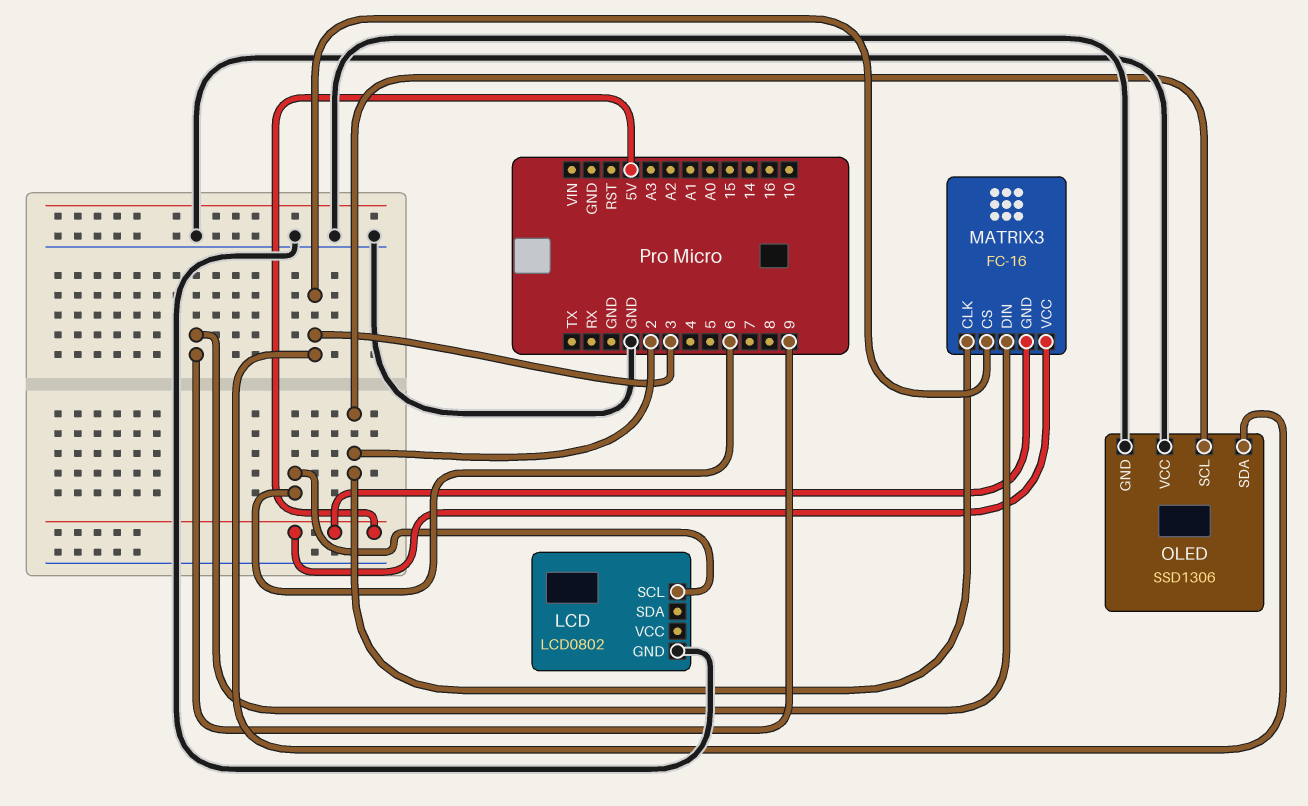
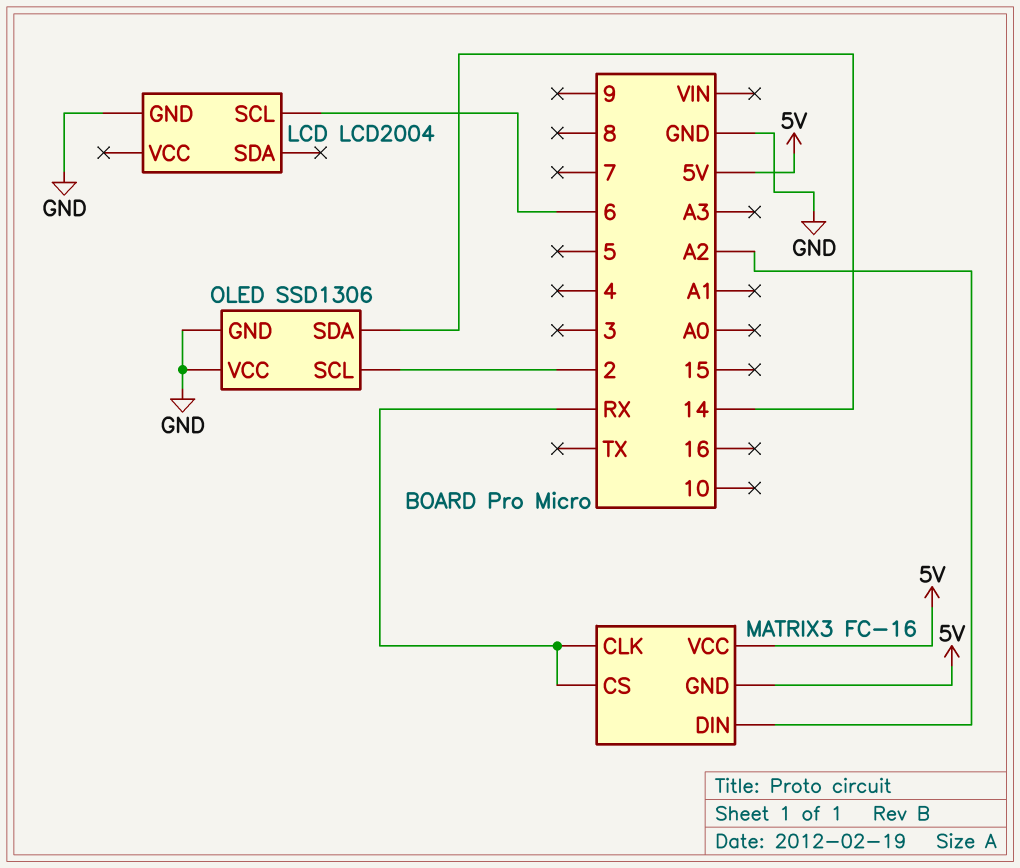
LCD: LCD0802 -> LCD2004
MATRIX3 pin CLK: 2 -> RX
MATRIX3 pin CS: 3 -> RX
MATRIX3 pin DIN: 9 -> A2
OLED pin SDA: 3 -> 14

